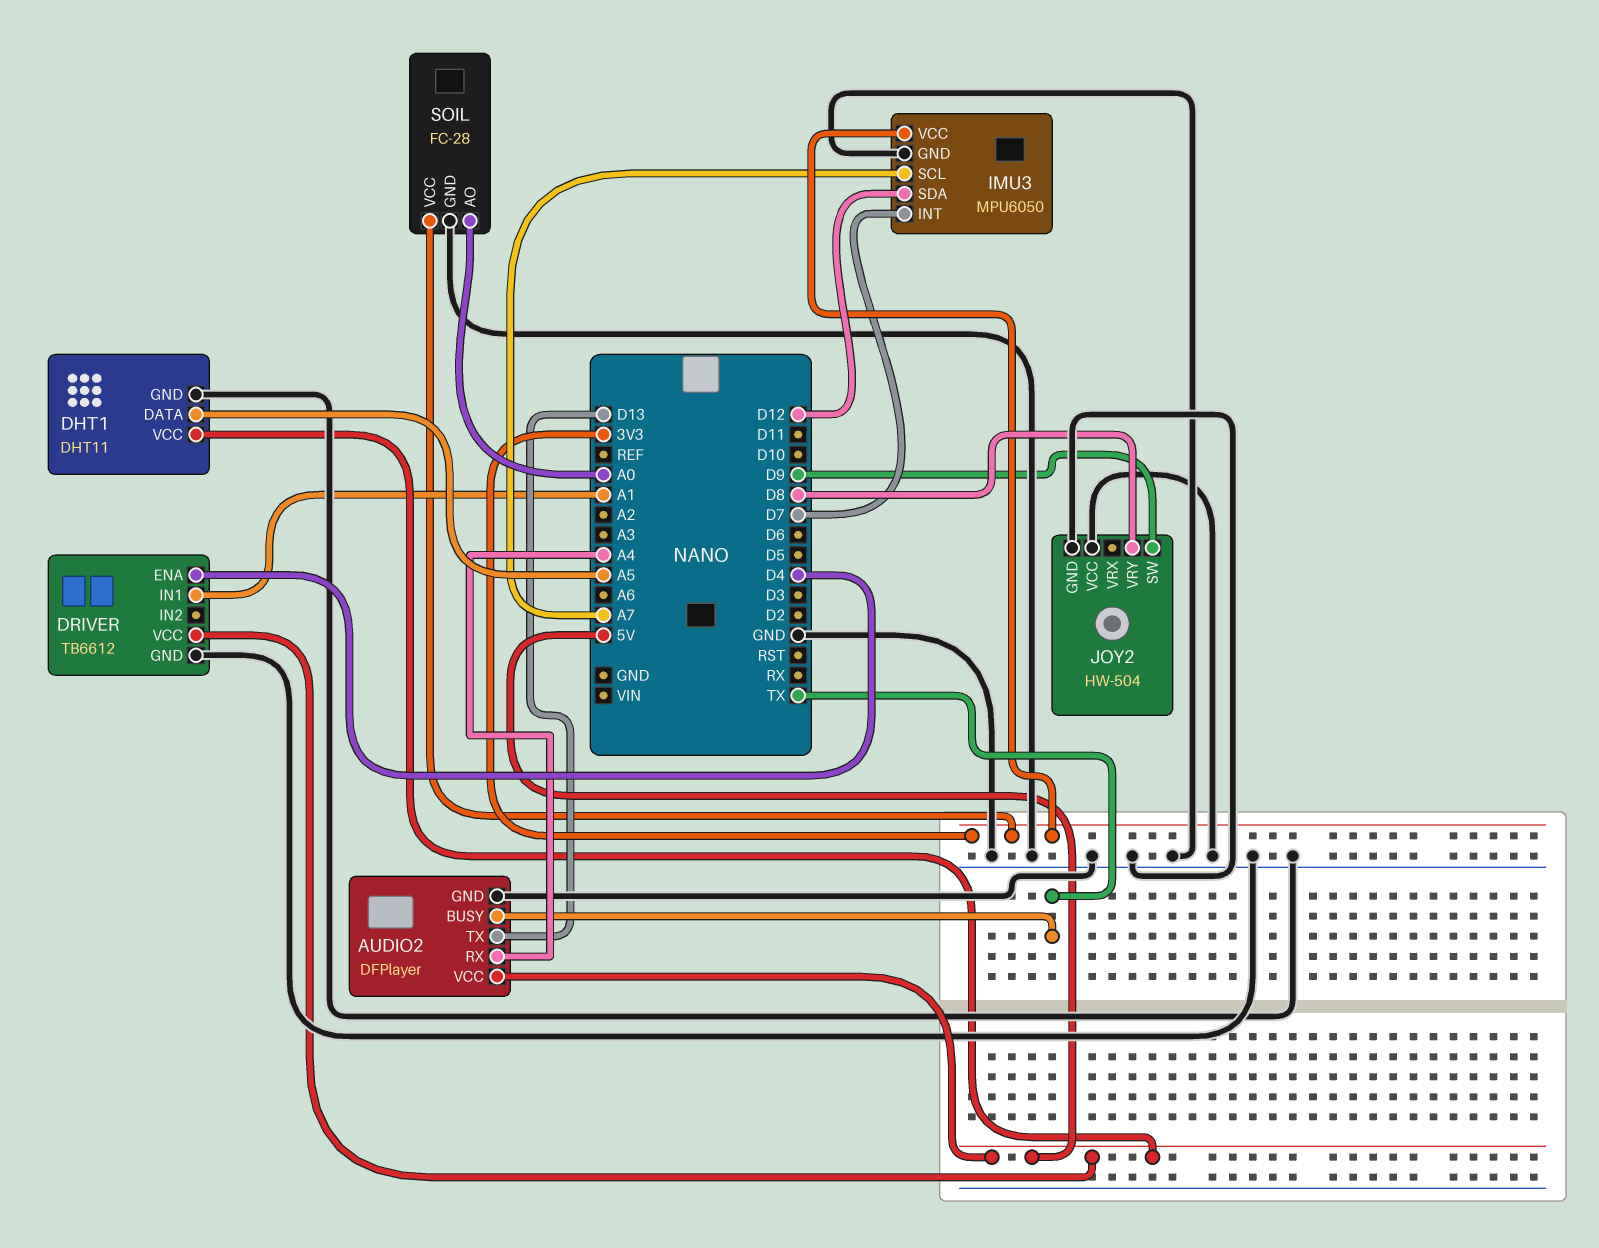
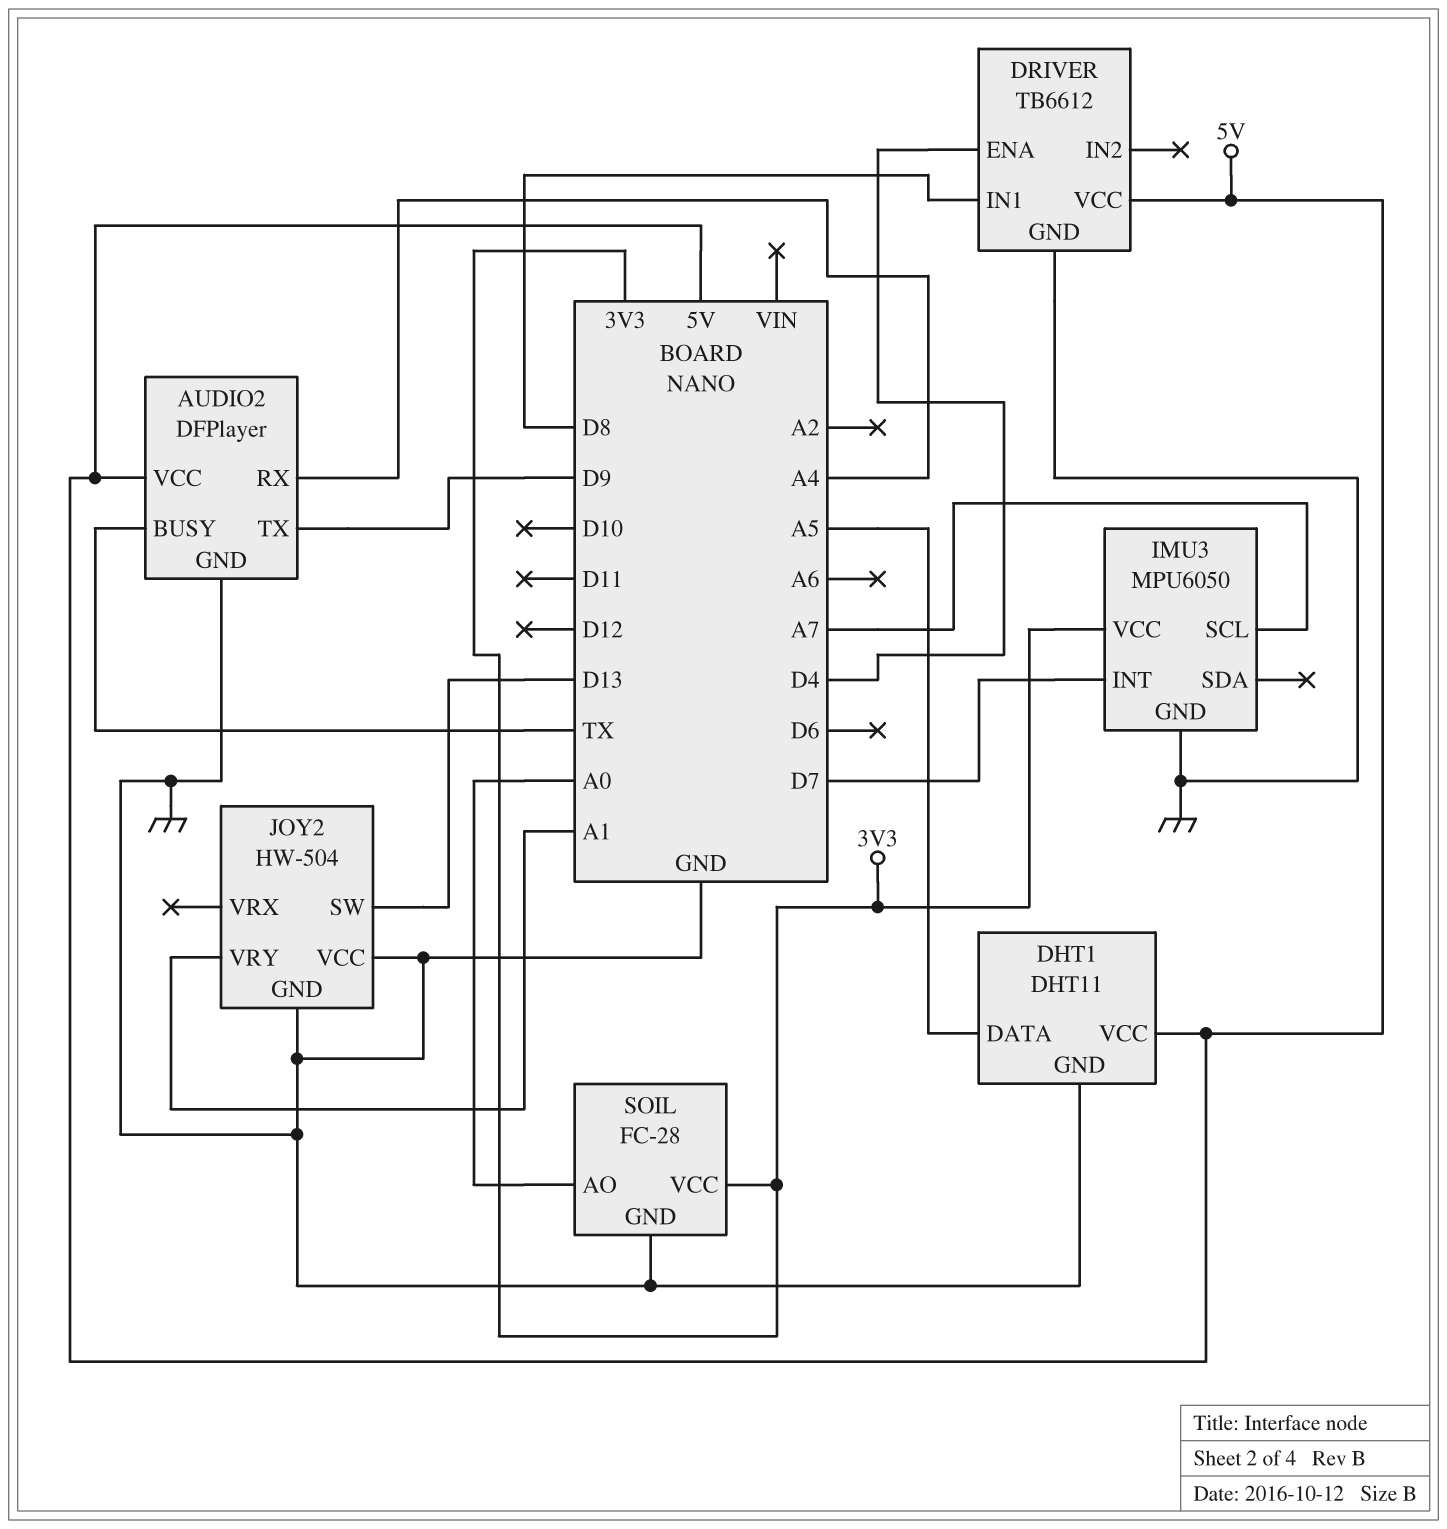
AUDIO2 pin TX: D13 -> D9
DRIVER pin IN1: A1 -> D8
IMU3 pin SDA: D12 -> none
JOY2 pin SW: D9 -> D13
JOY2 pin VRY: D8 -> A1

